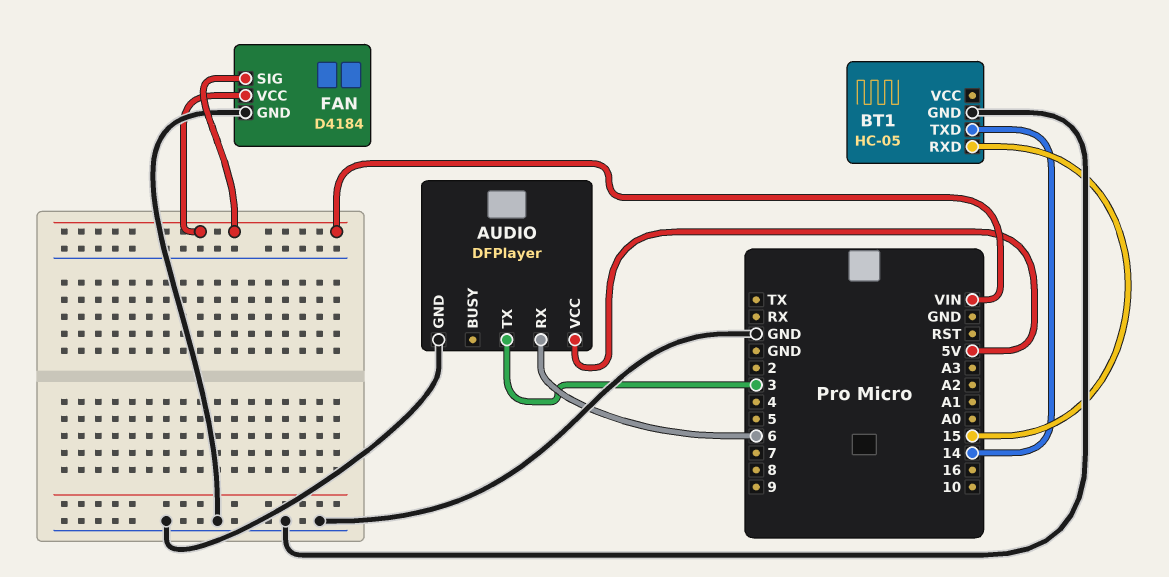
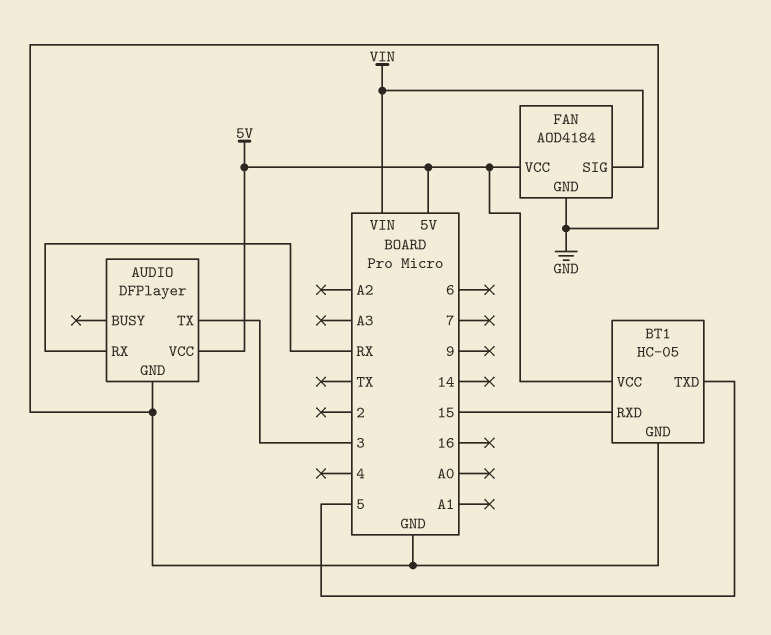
AUDIO pin RX: 6 -> RX
BT1 pin TXD: 14 -> 5
BT1 pin VCC: none -> 5V
FAN: D4184 -> AOD4184
FAN pin VCC: VIN -> 5V

